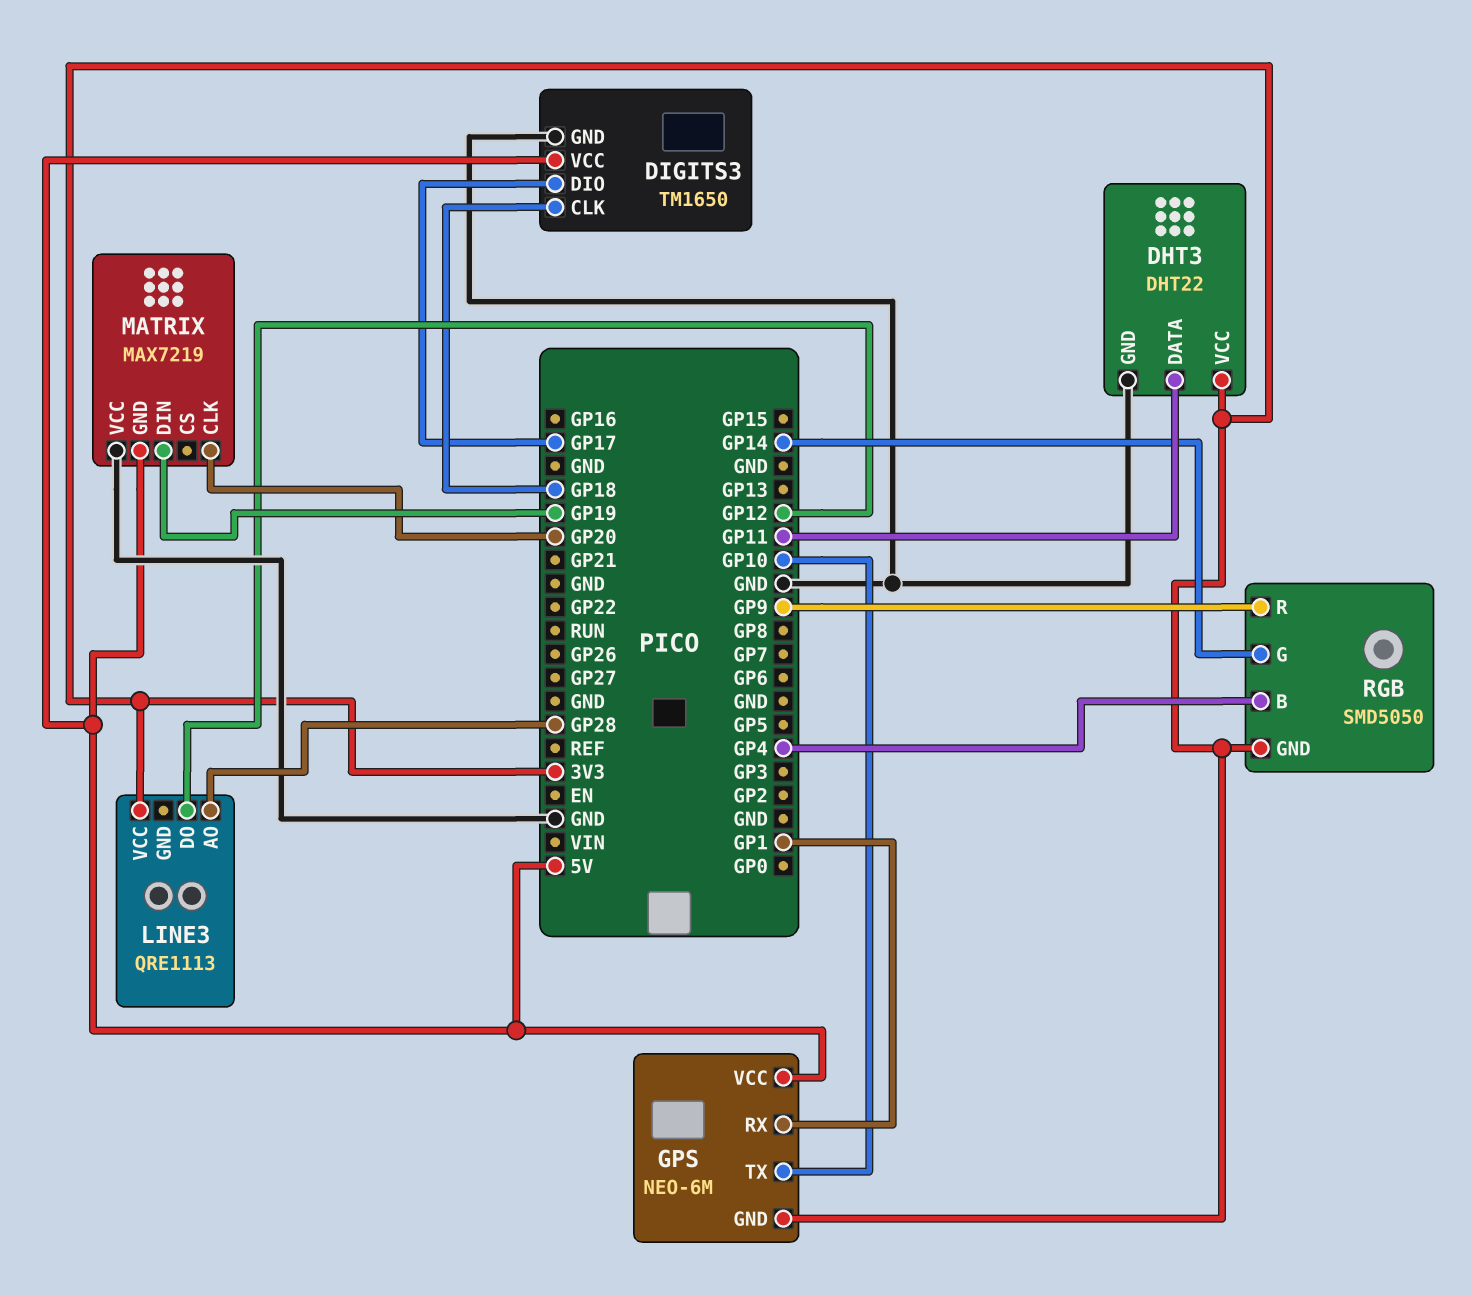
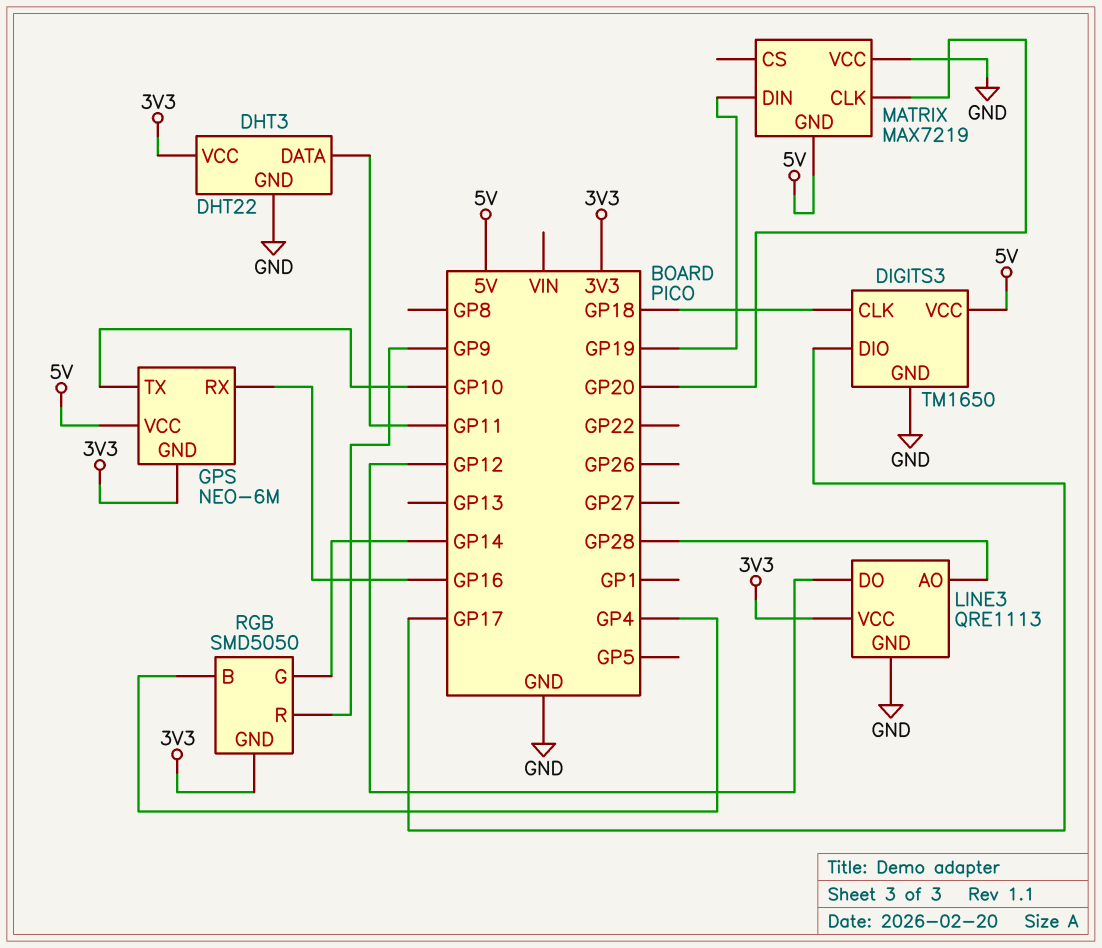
GPS pin RX: GP1 -> GP16
LINE3 pin GND: none -> GND

